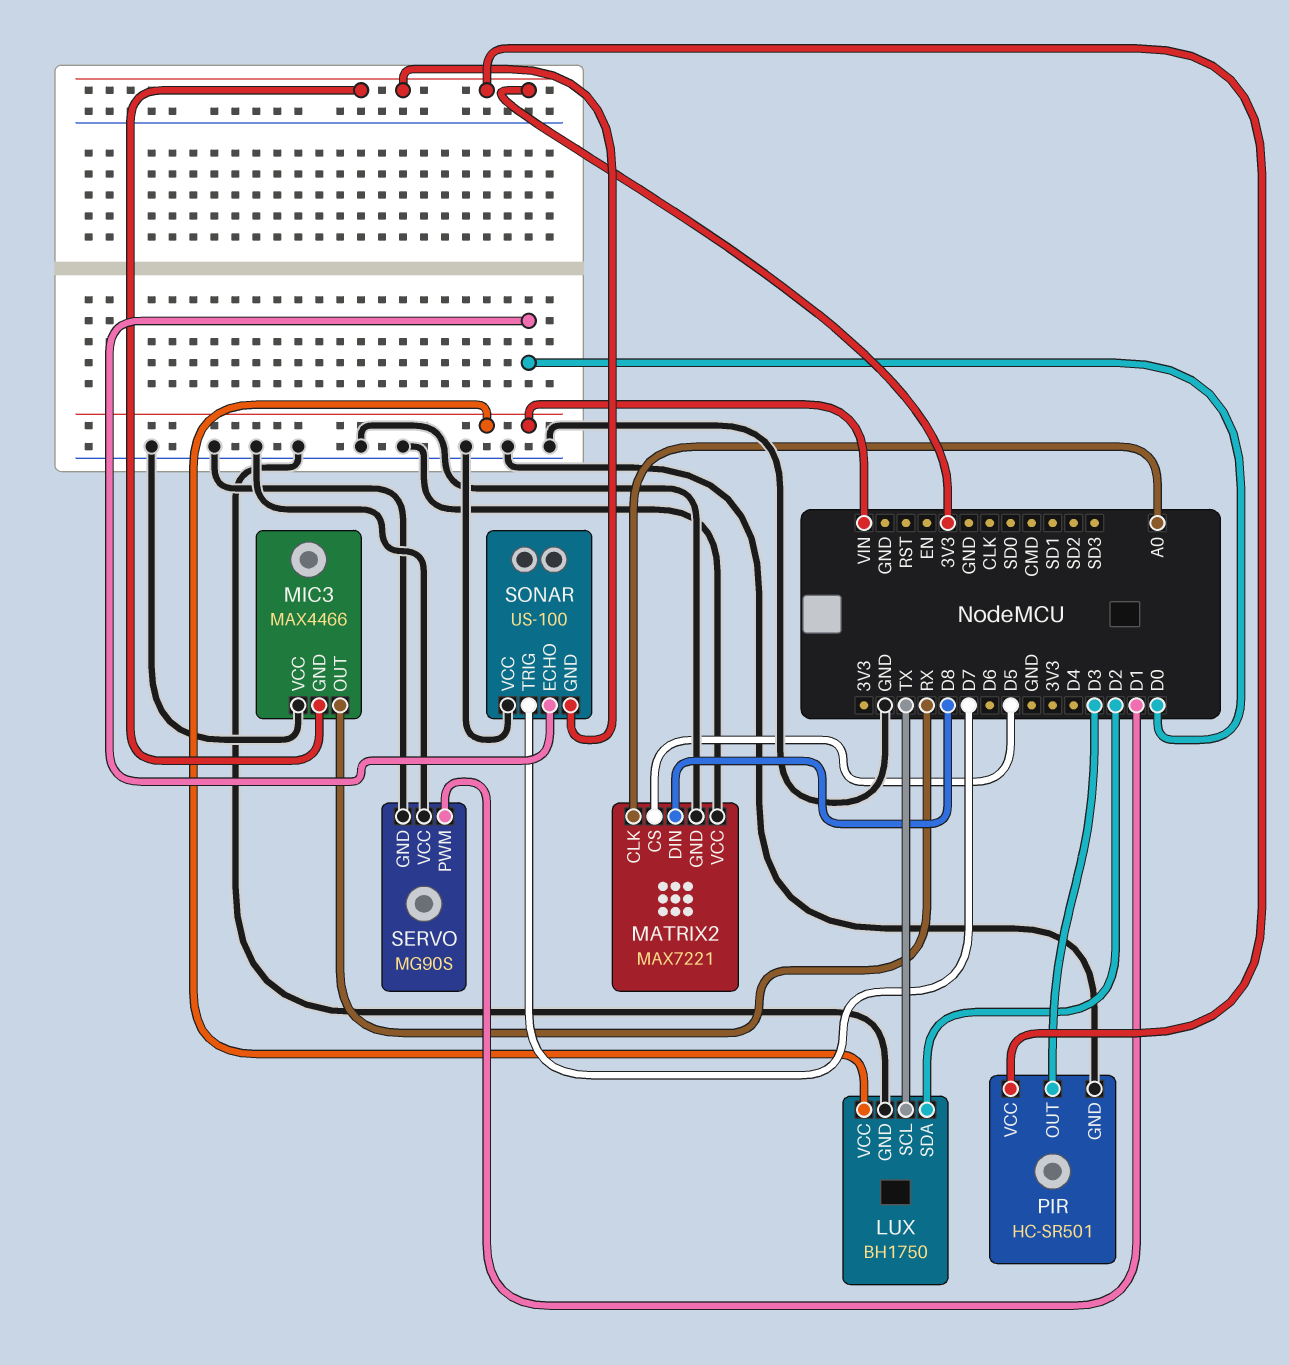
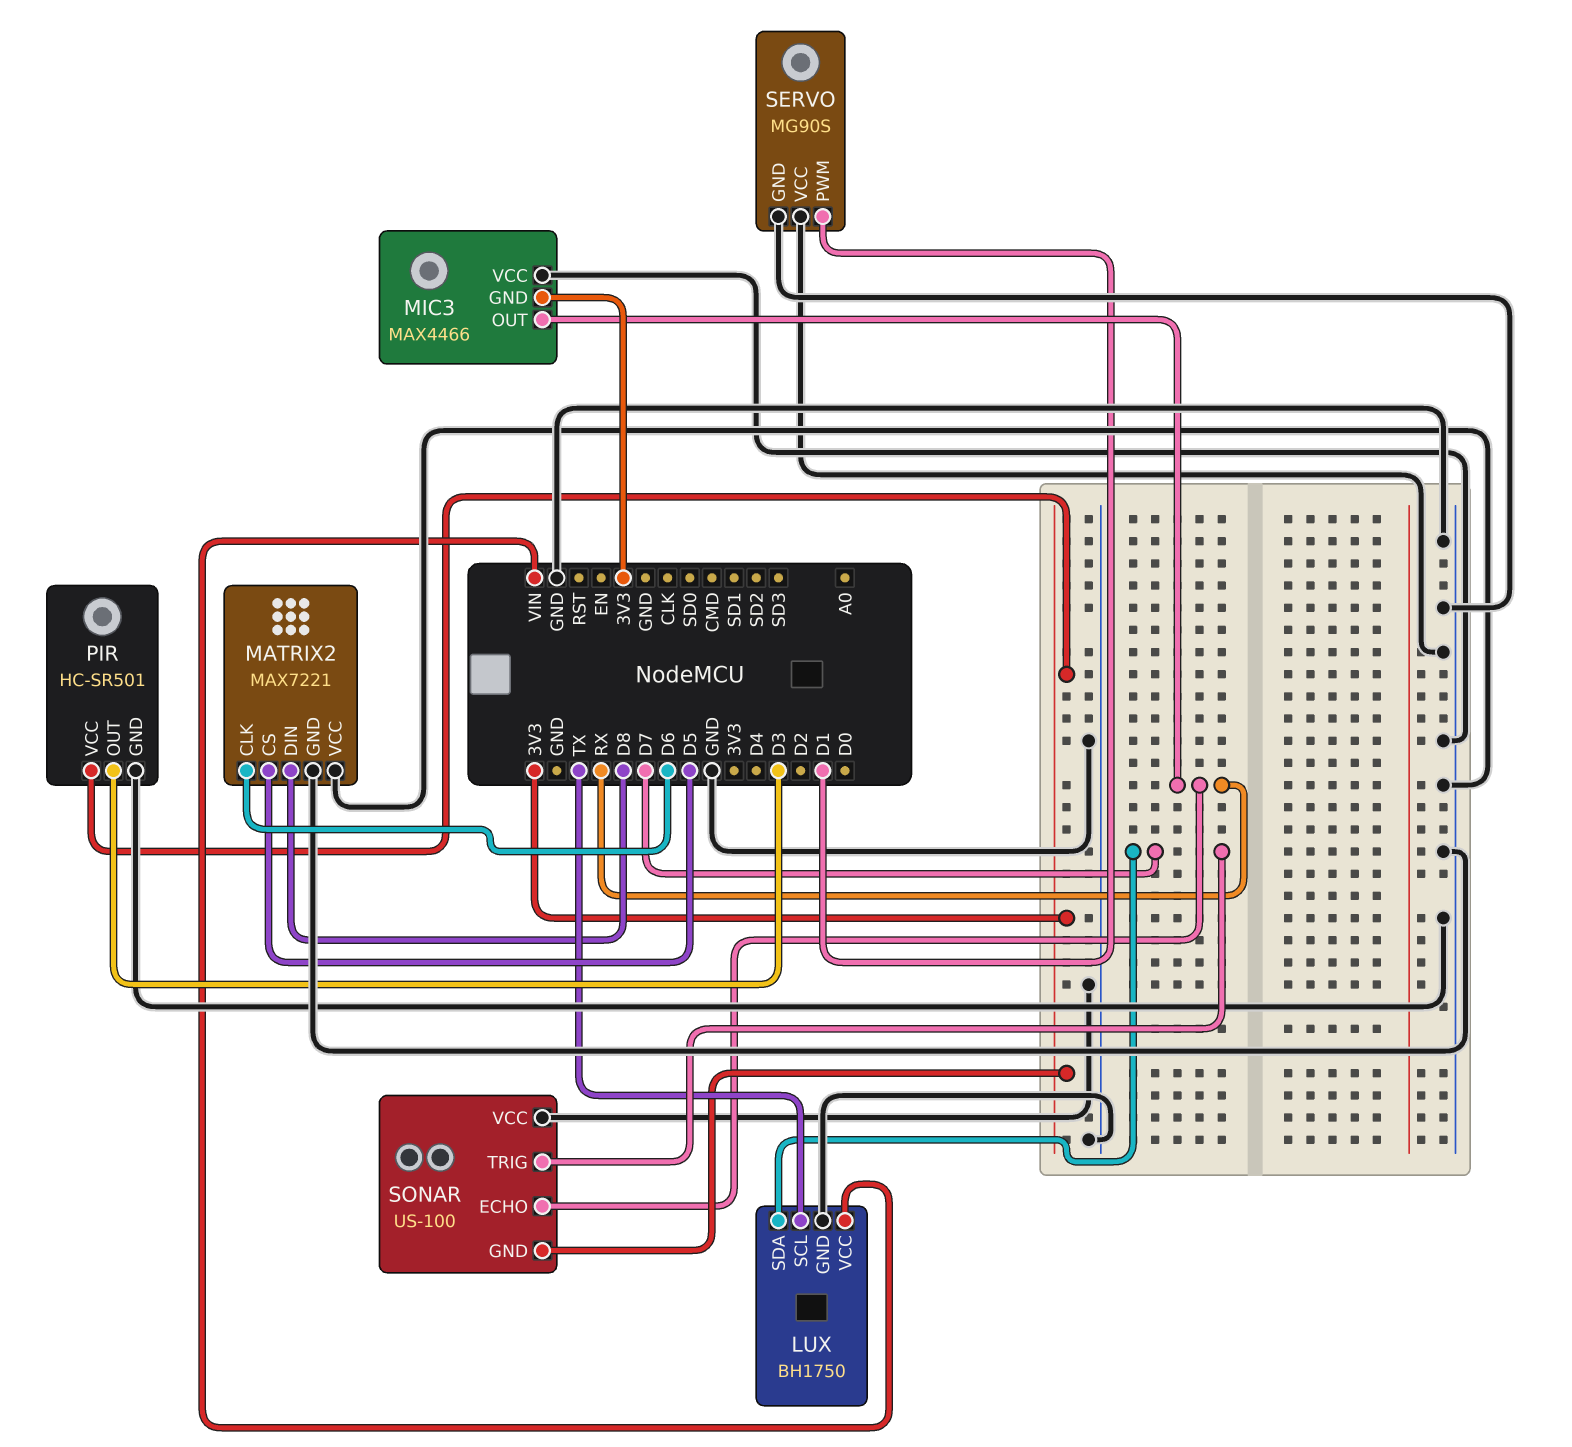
LUX pin SDA: D2 -> D7
MATRIX2 pin CLK: A0 -> D6
SONAR pin ECHO: D0 -> RX

